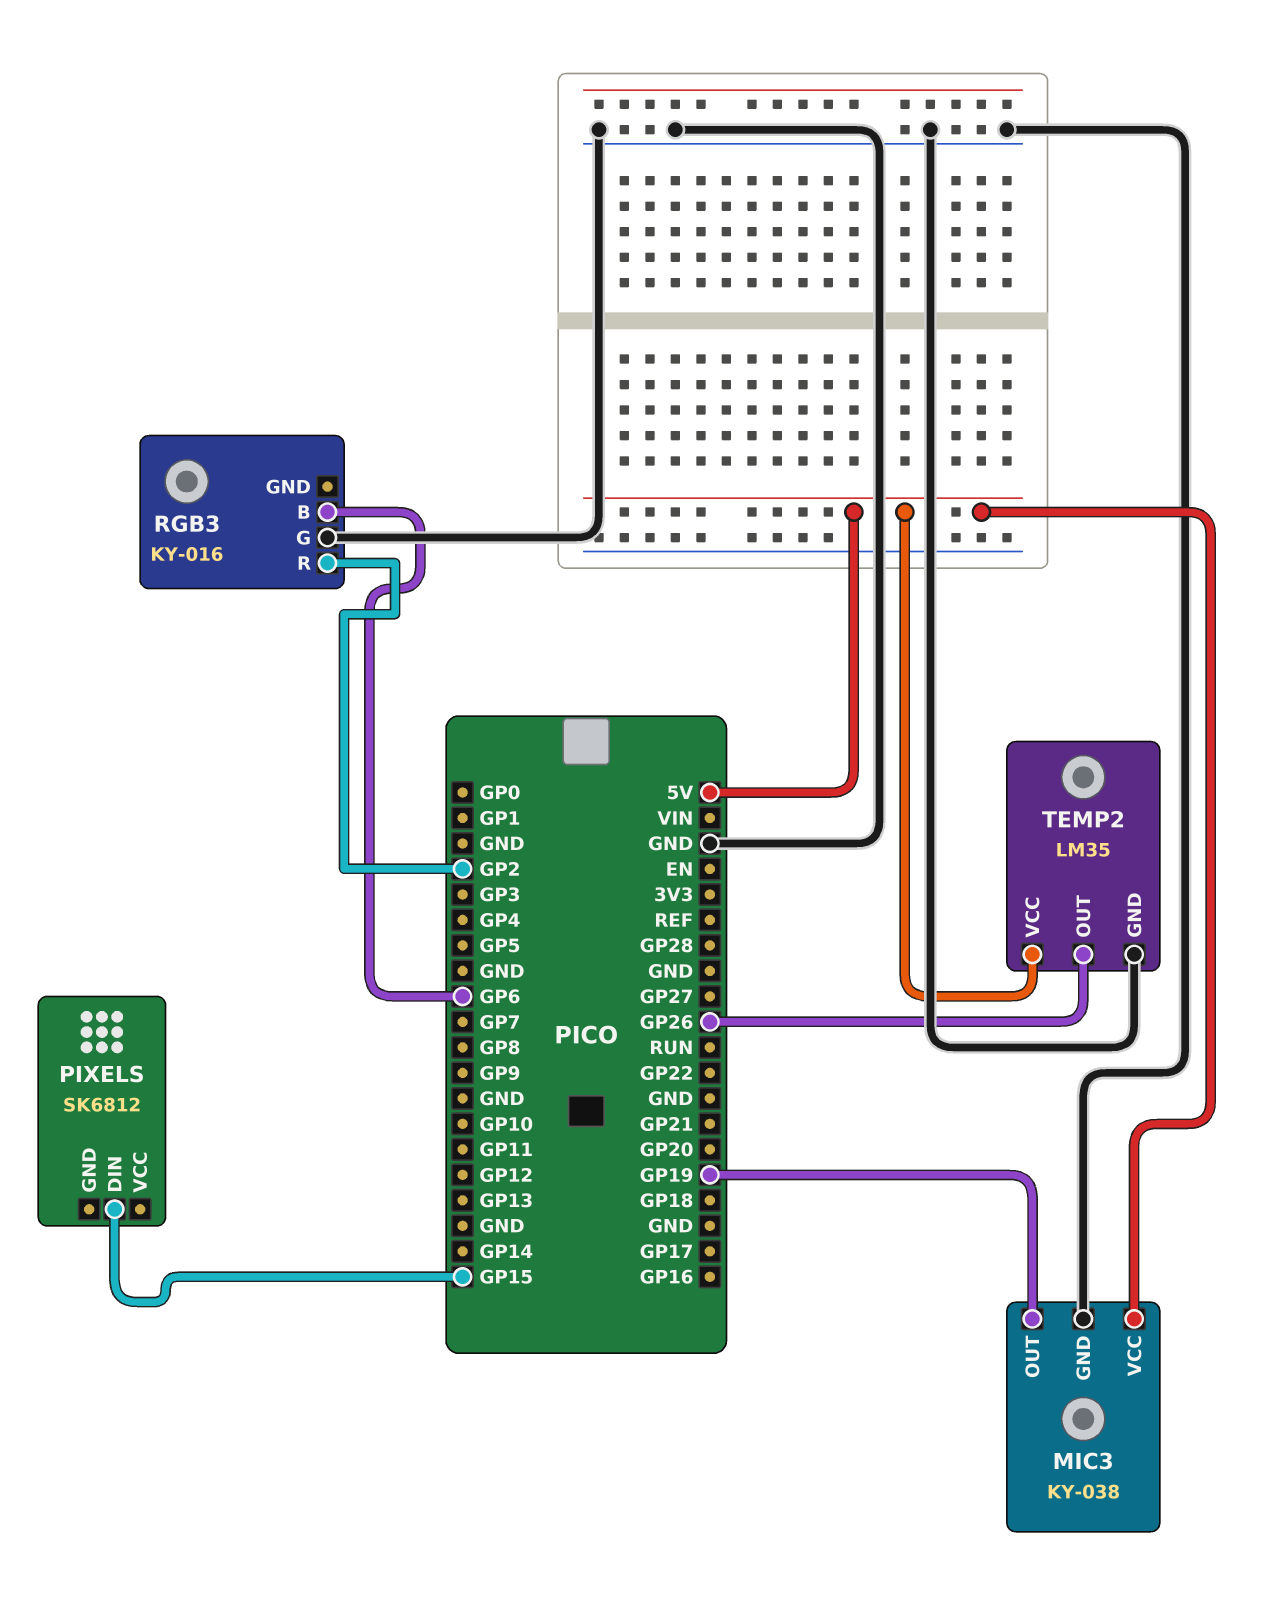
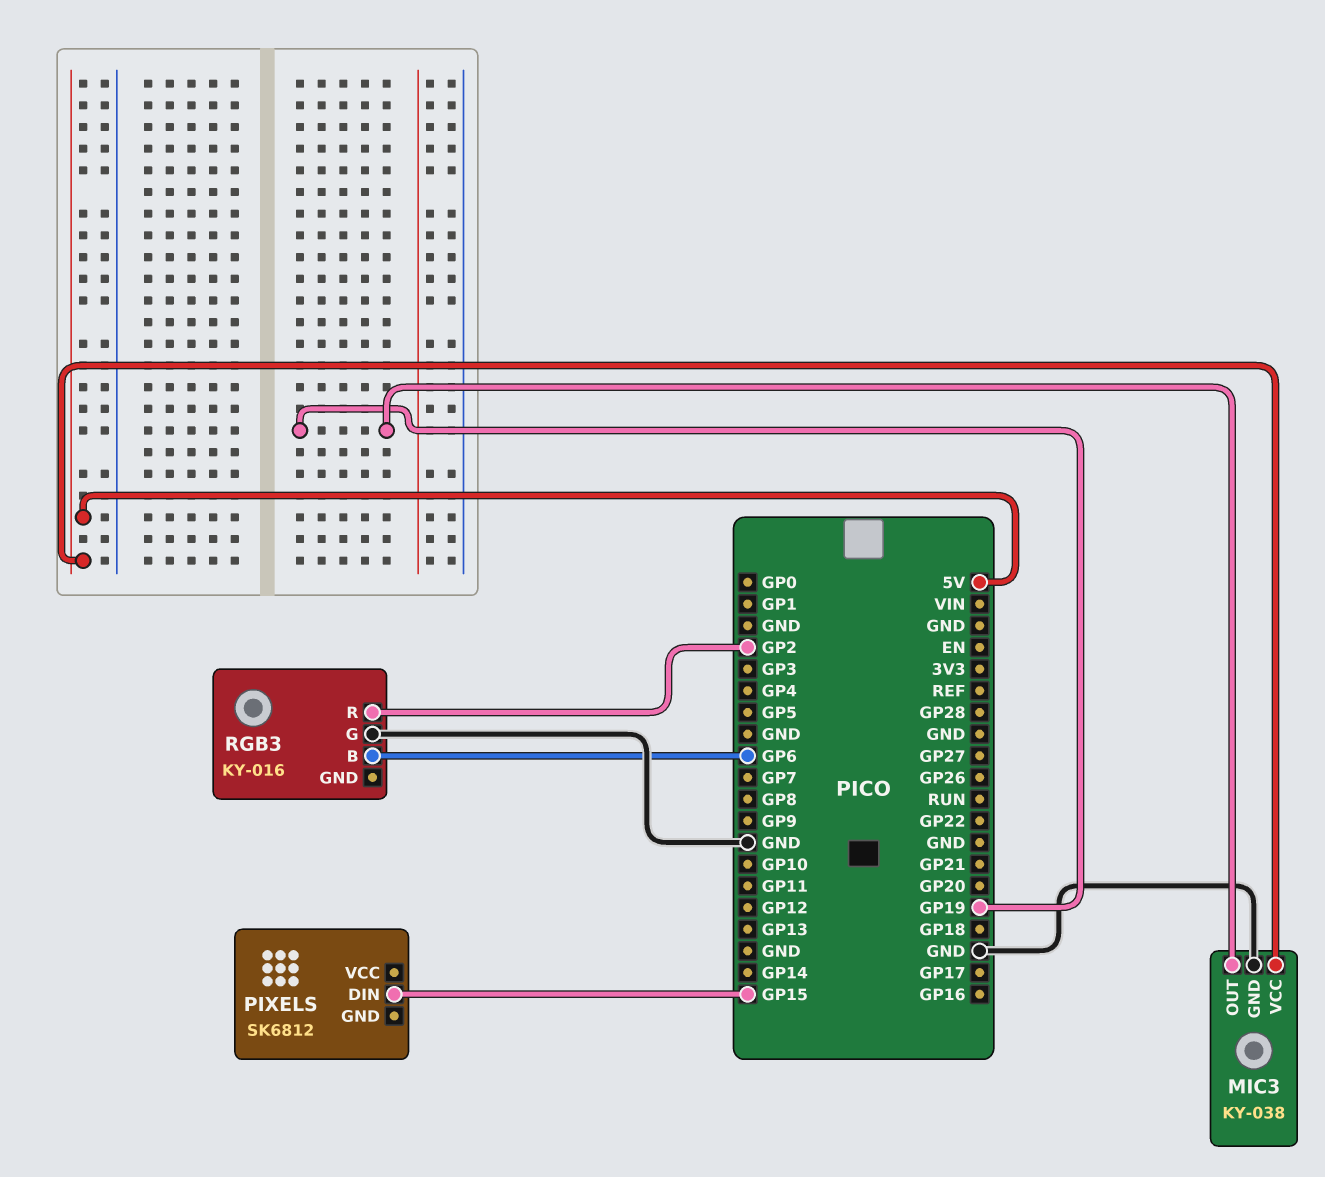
TEMP2: LM35 -> none
TEMP2 pin GND: GND -> none
TEMP2 pin OUT: GP26 -> none
TEMP2 pin VCC: 5V -> none

